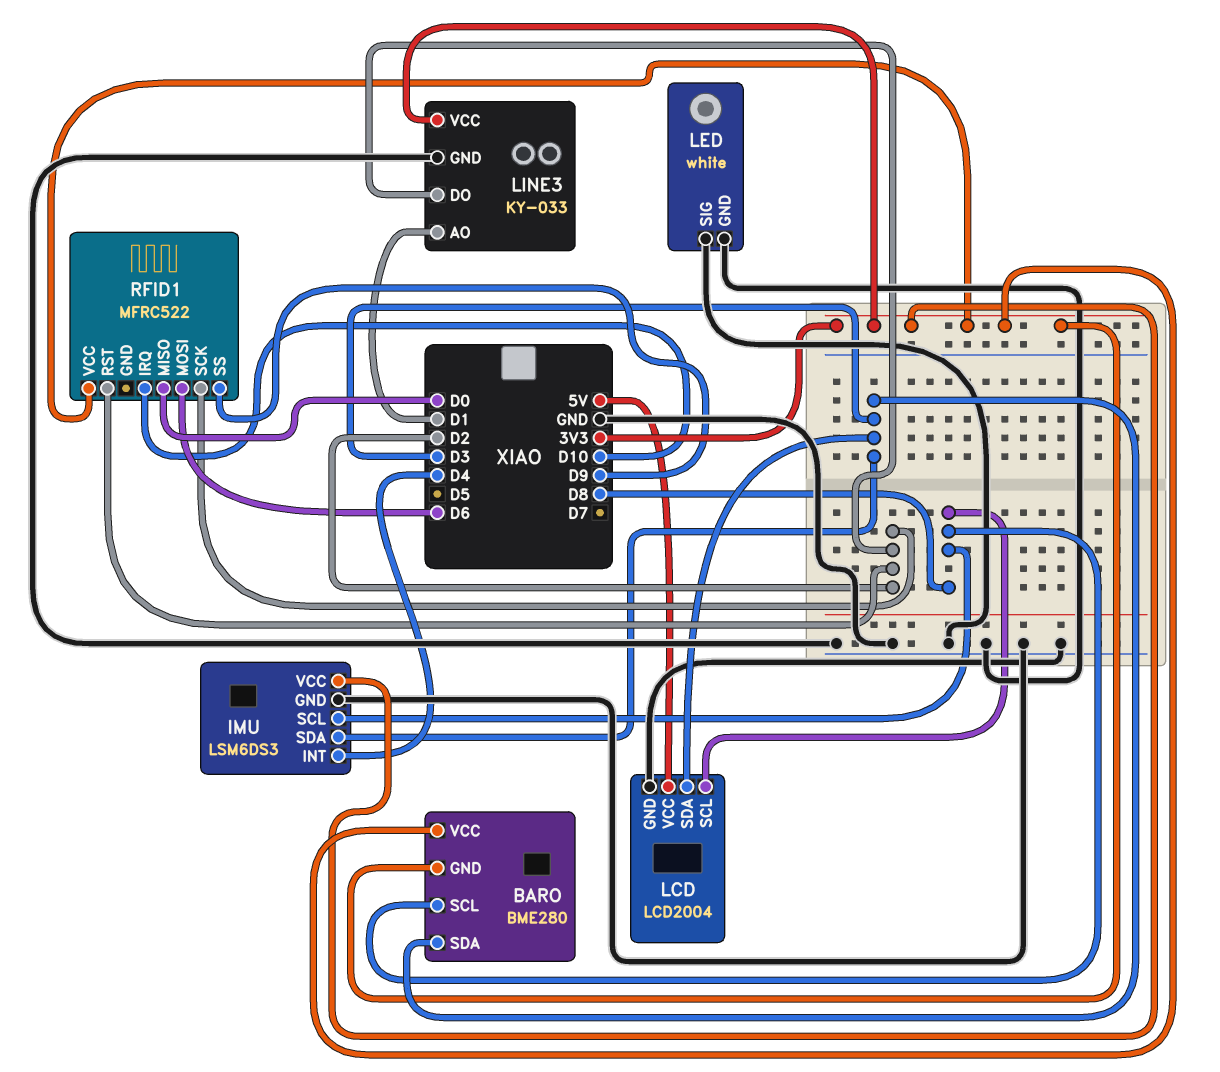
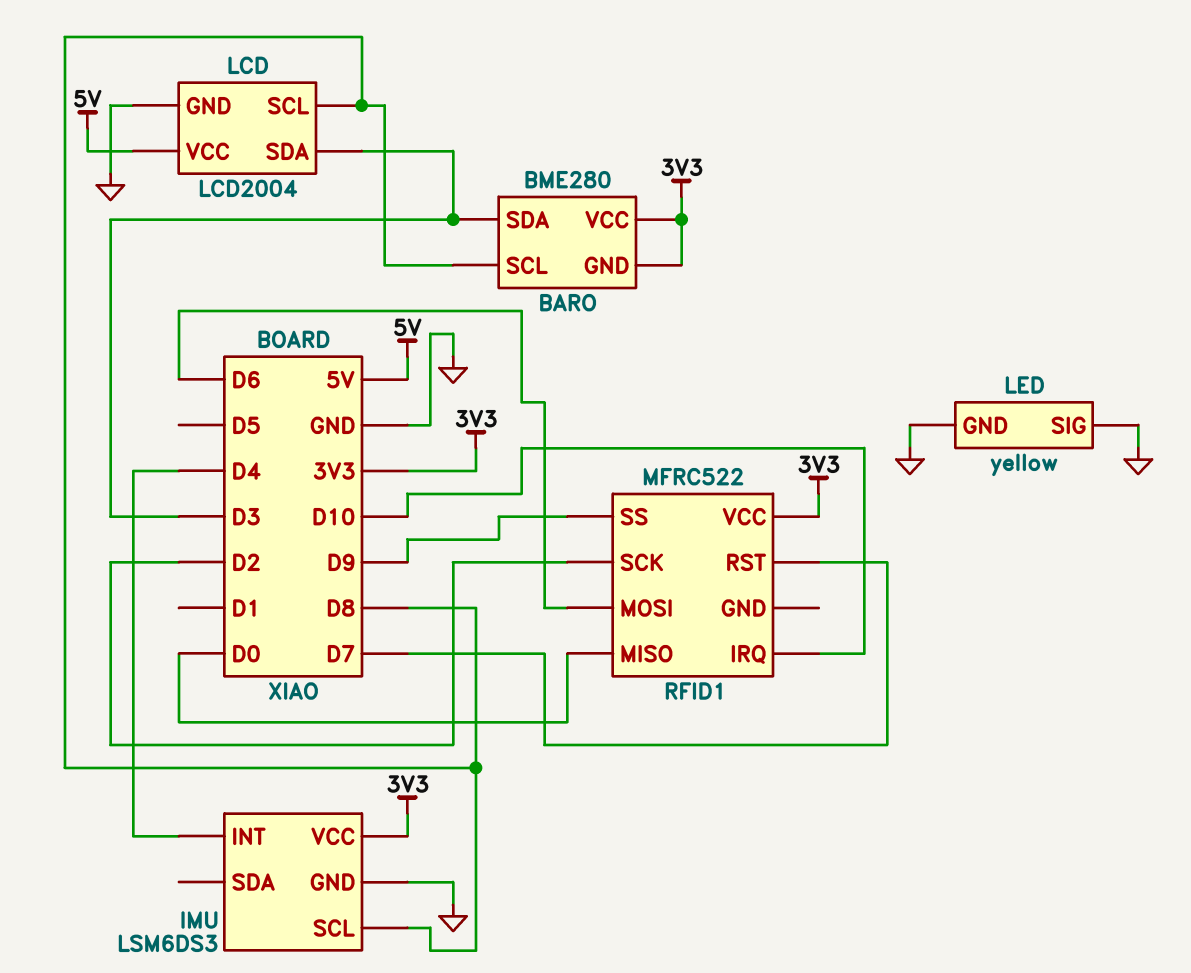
IMU pin SDA: D3 -> none
LED: white -> yellow
LINE3: KY-033 -> none
LINE3 pin AO: D1 -> none
LINE3 pin DO: D2 -> none
LINE3 pin GND: GND -> none
LINE3 pin VCC: 3V3 -> none
RFID1 pin RST: D2 -> D7

